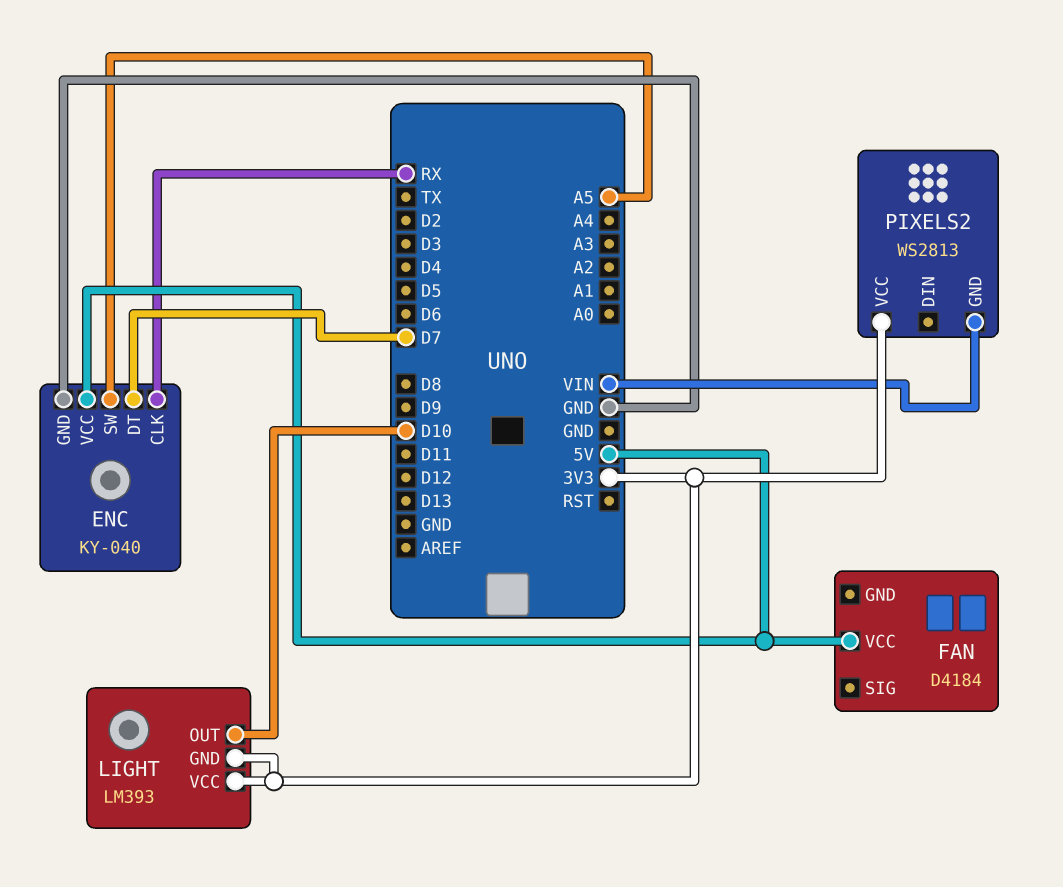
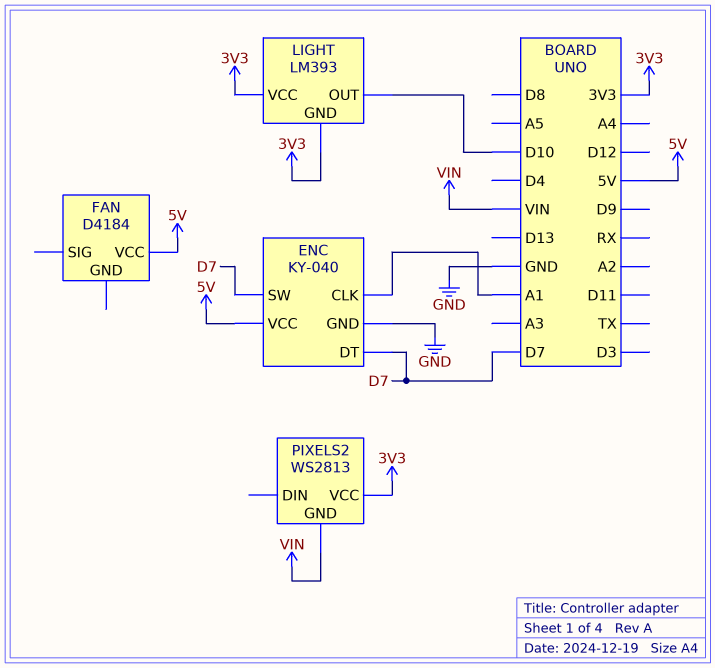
ENC pin CLK: RX -> A1
ENC pin SW: A5 -> D7

